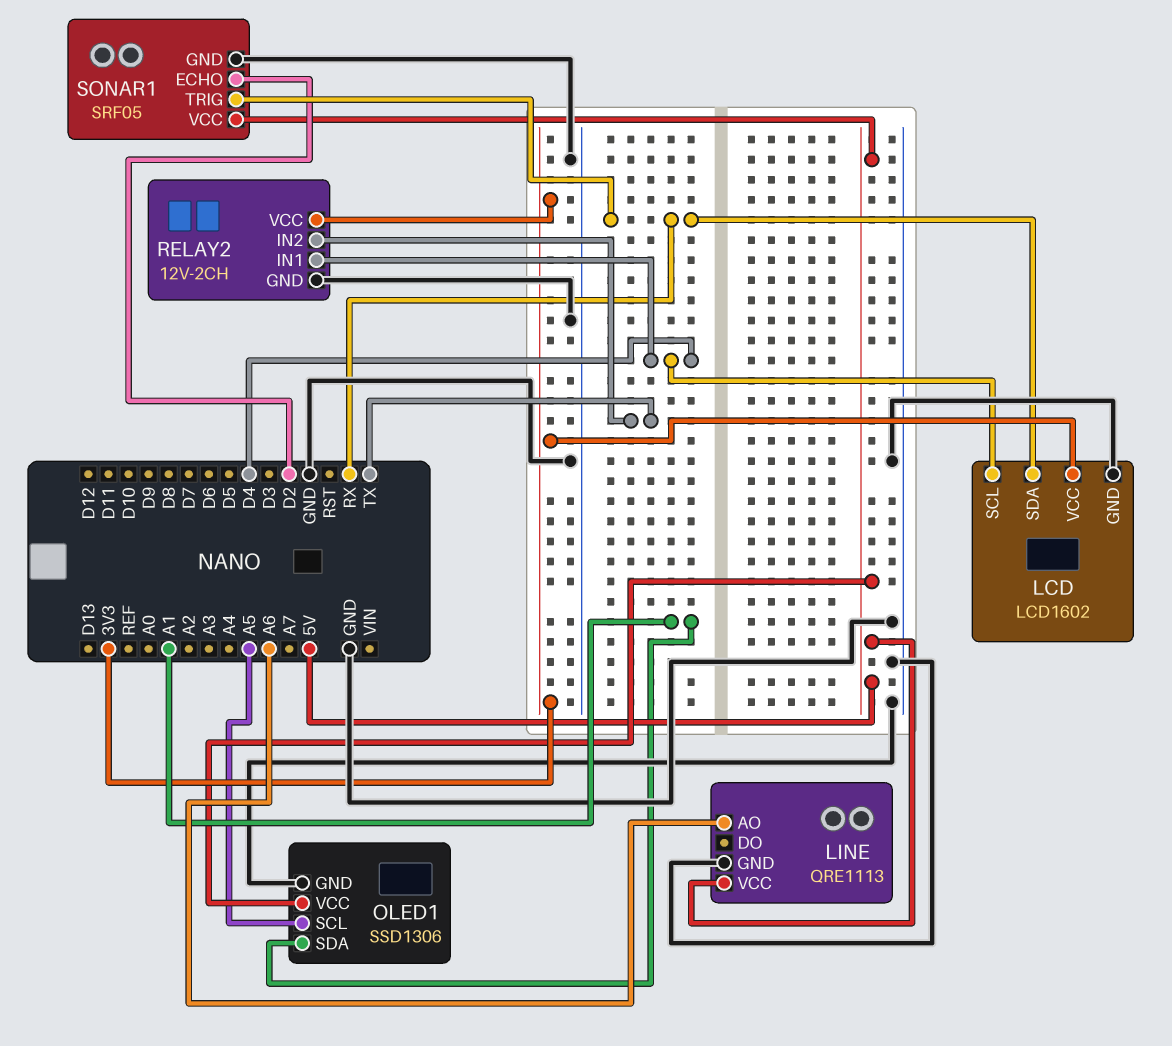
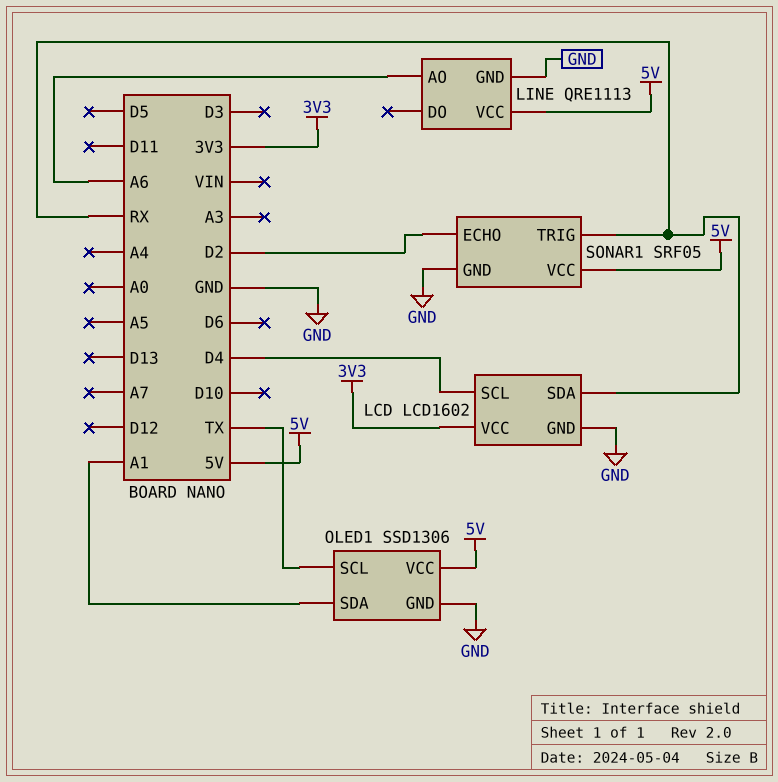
OLED1 pin SCL: A5 -> TX
RELAY2: 12V-2CH -> none
RELAY2 pin GND: GND -> none
RELAY2 pin IN1: D4 -> none
RELAY2 pin IN2: TX -> none
RELAY2 pin VCC: 3V3 -> none

